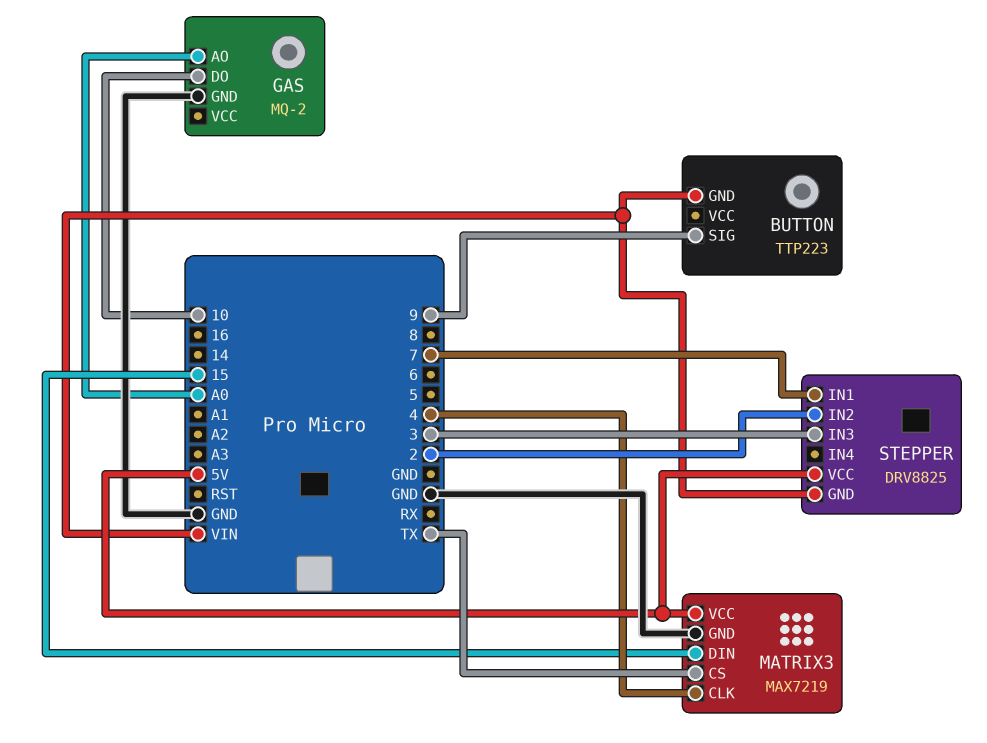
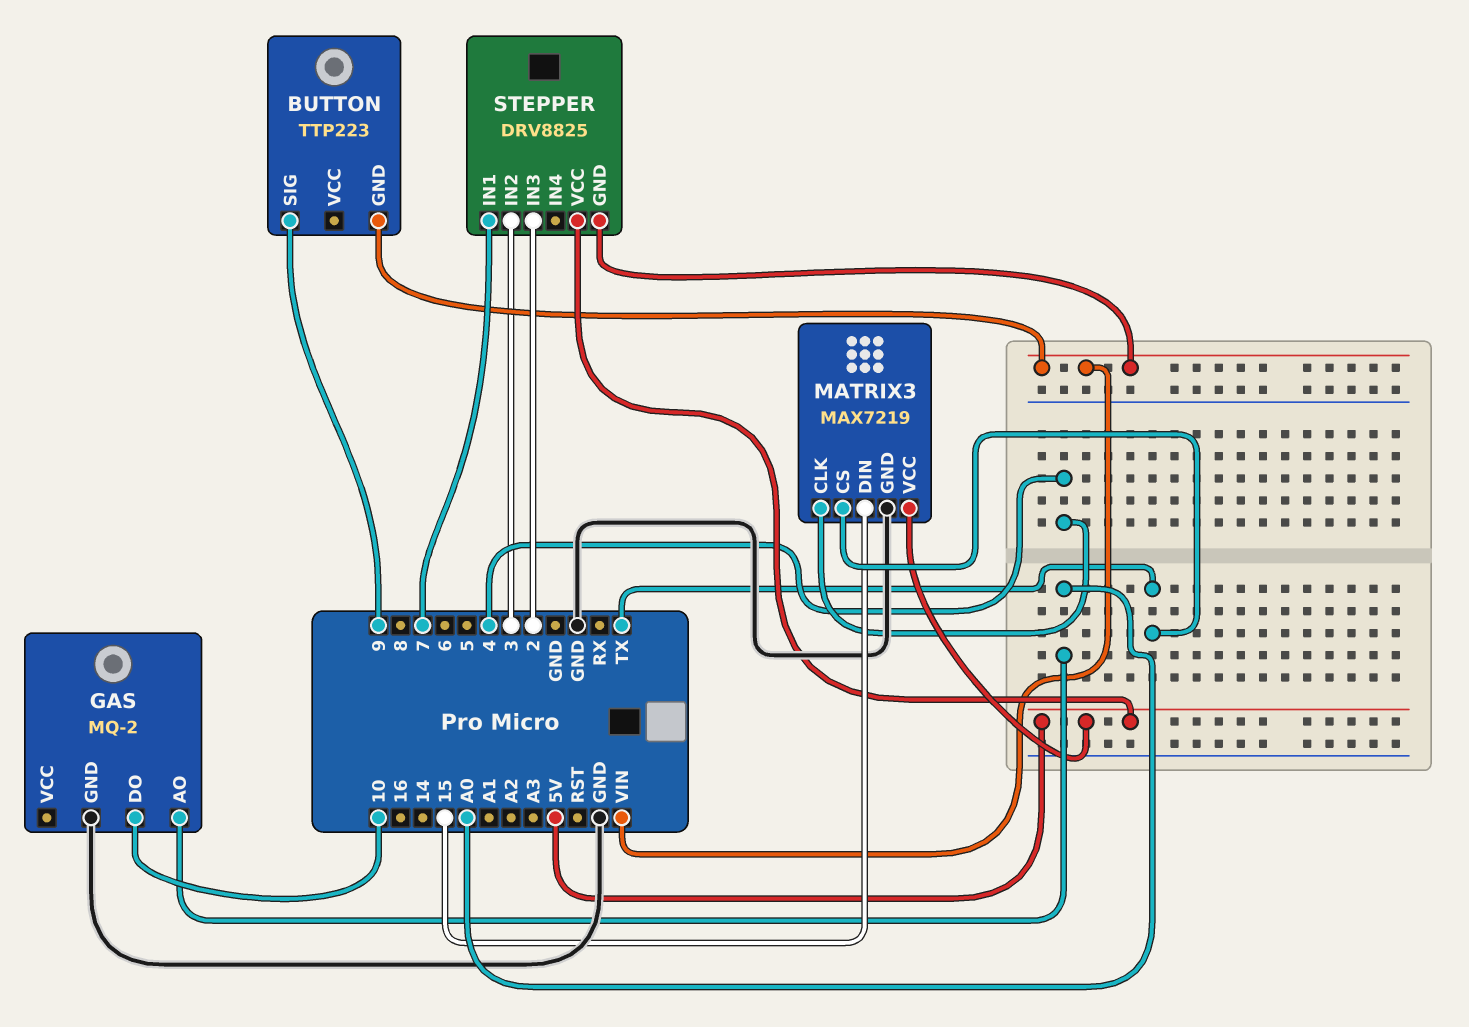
STEPPER pin IN2: 2 -> 3
STEPPER pin IN3: 3 -> 2

